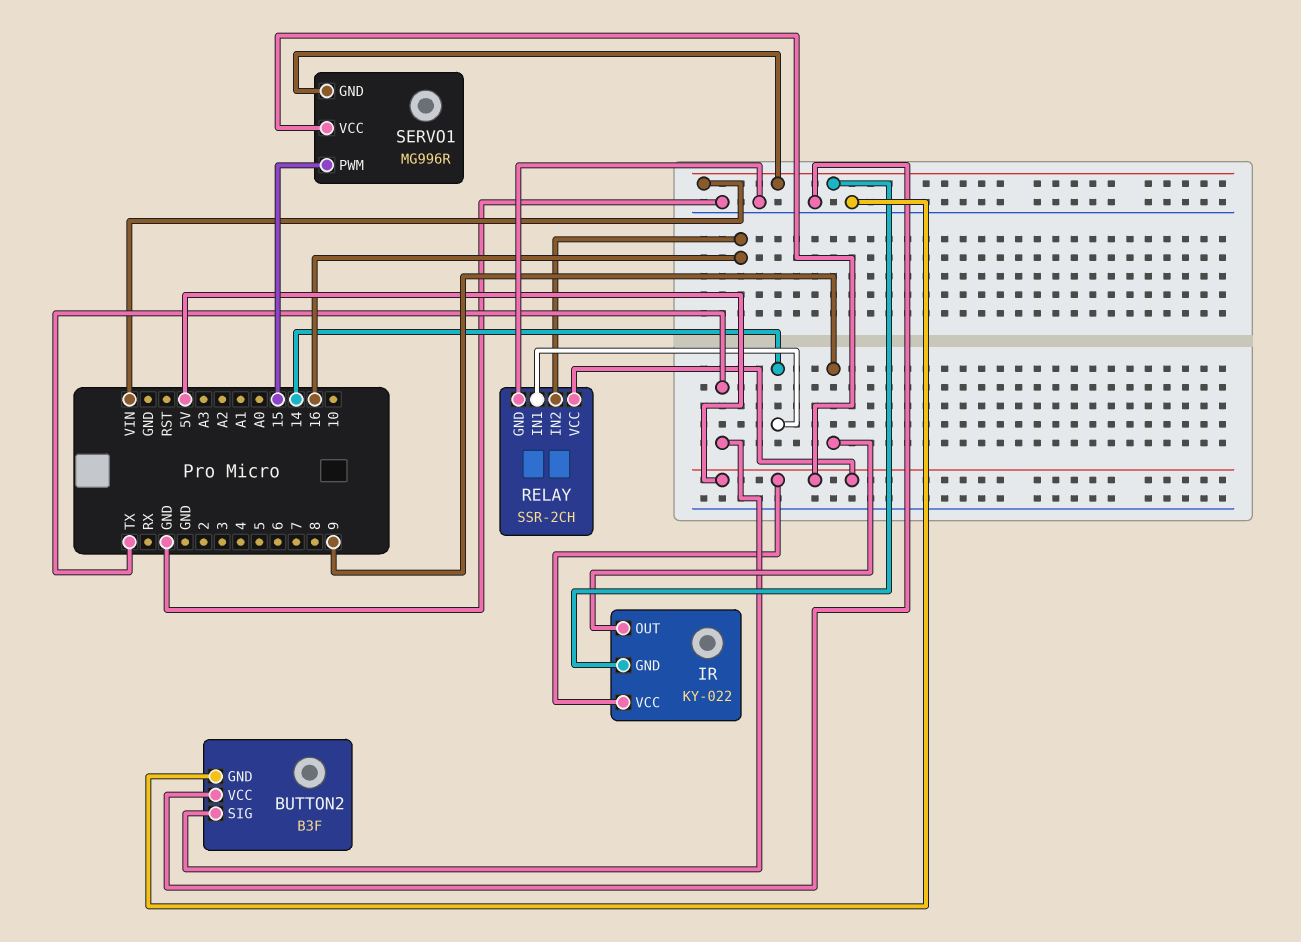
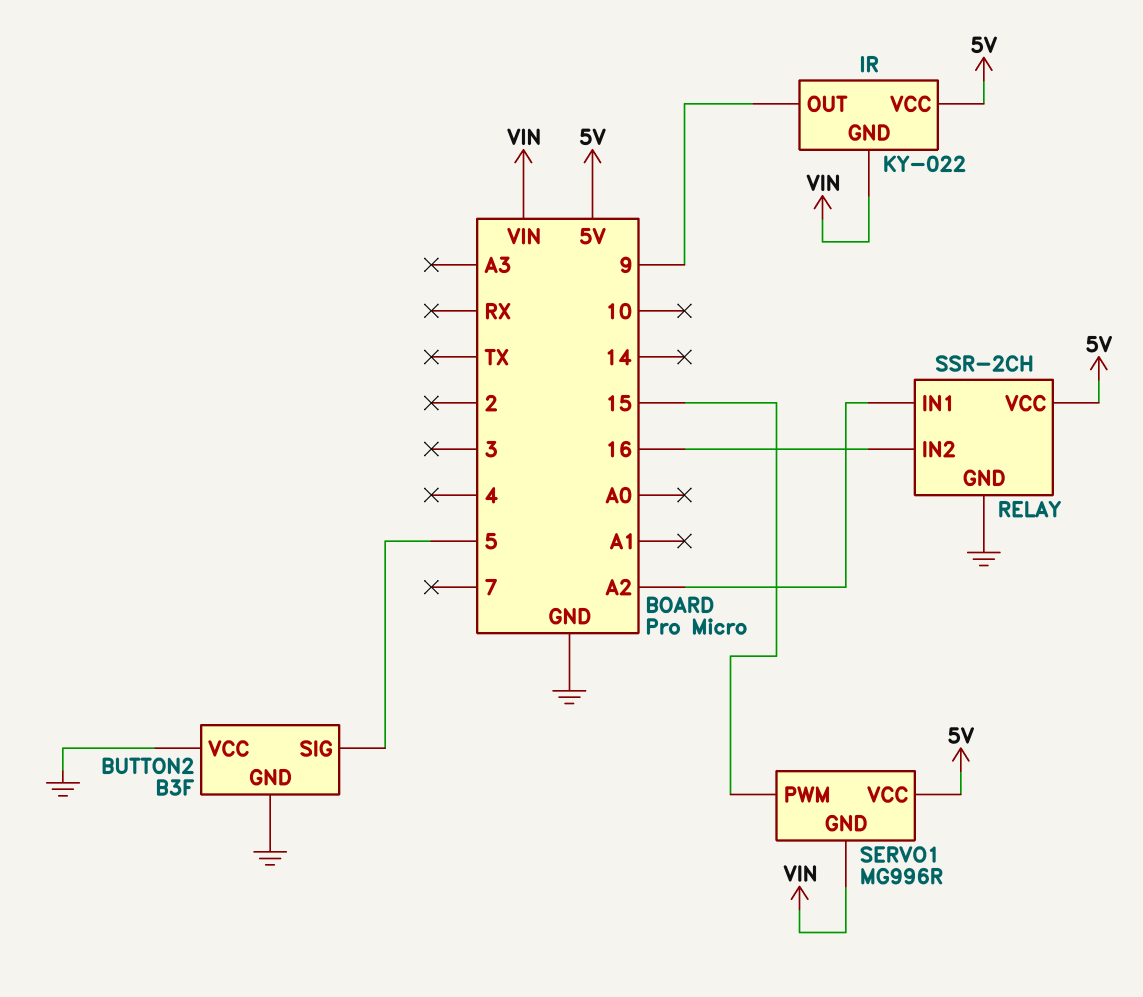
BUTTON2 pin SIG: TX -> 5
RELAY pin IN1: 14 -> A2

